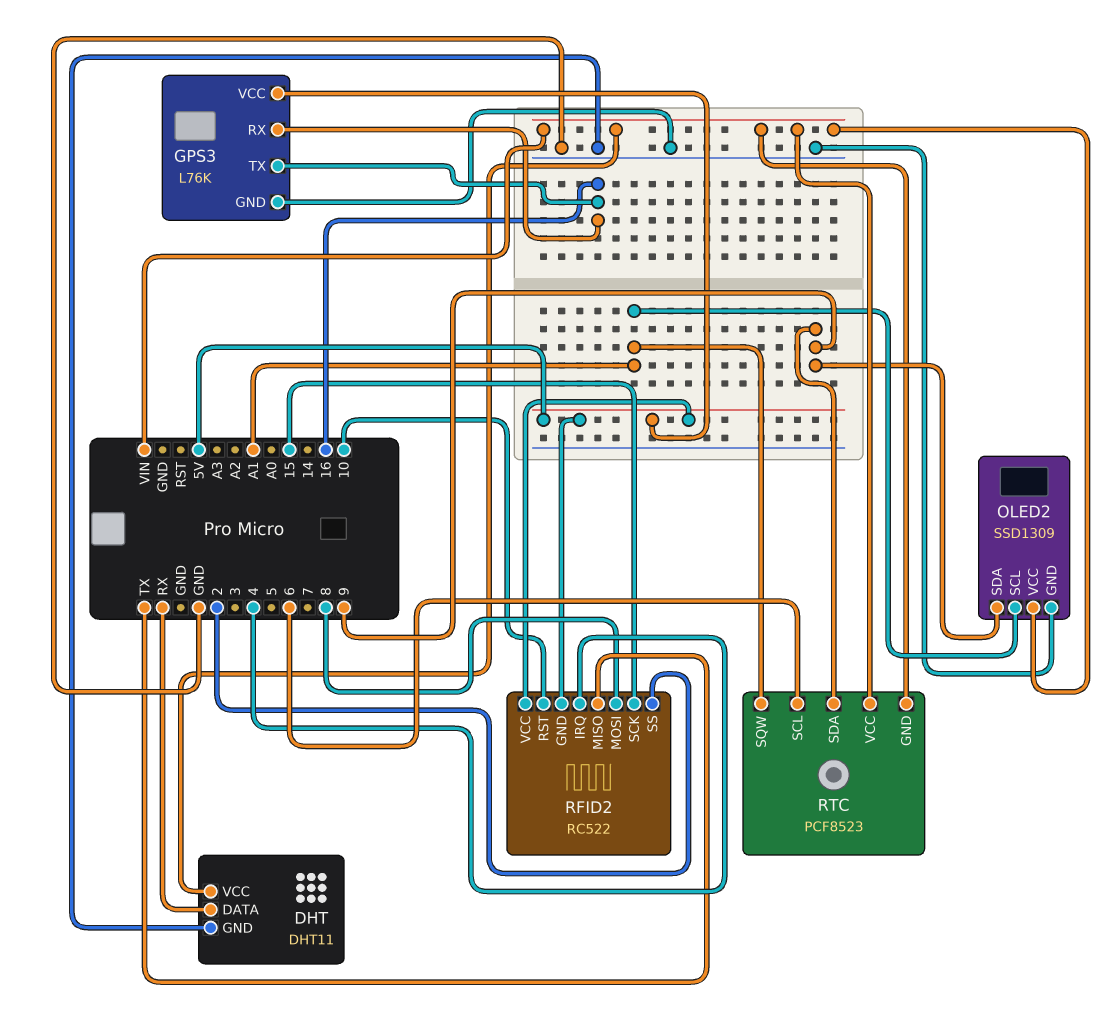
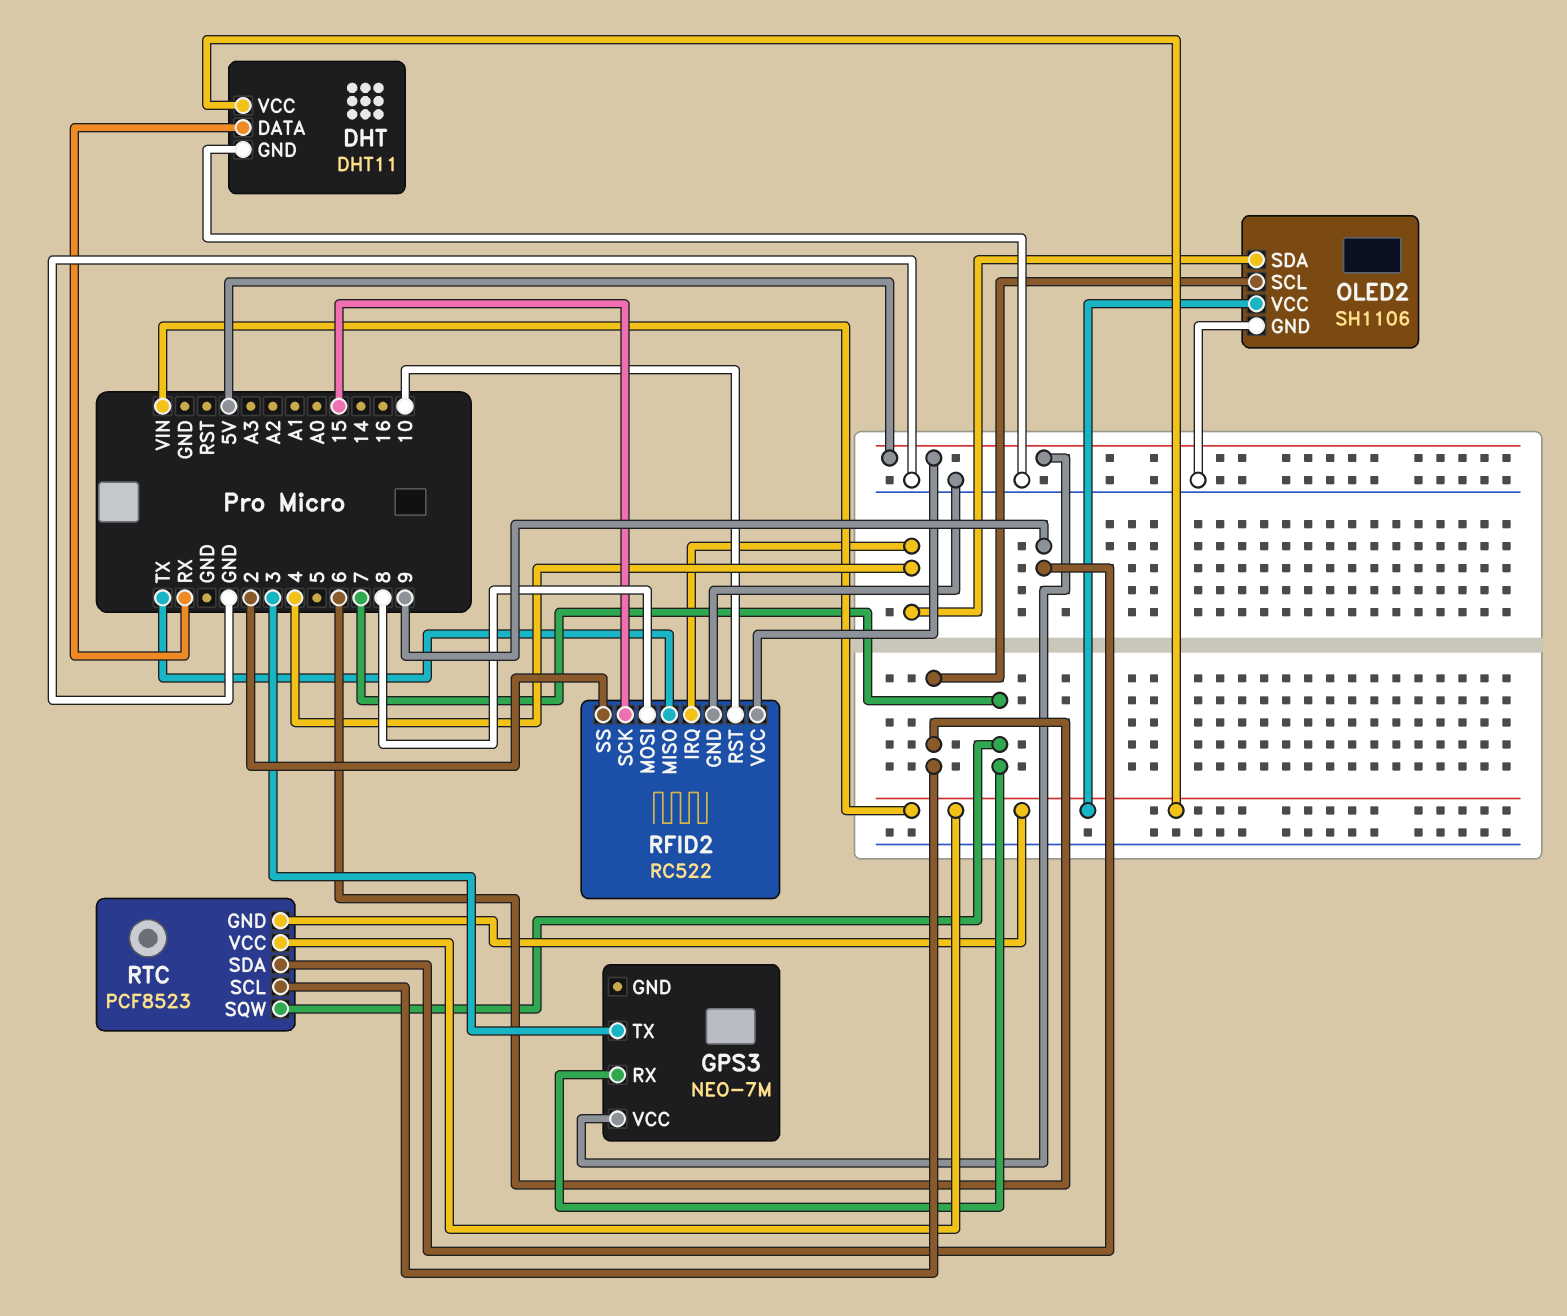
GPS3: L76K -> NEO-7M
GPS3 pin GND: GND -> none
GPS3 pin RX: 16 -> 7
GPS3 pin TX: 16 -> 3
OLED2: SSD1309 -> SH1106
OLED2 pin SCL: A1 -> 6
OLED2 pin SDA: 9 -> 4
RFID2 pin GND: 5V -> GND
RTC pin SQW: A1 -> 7

